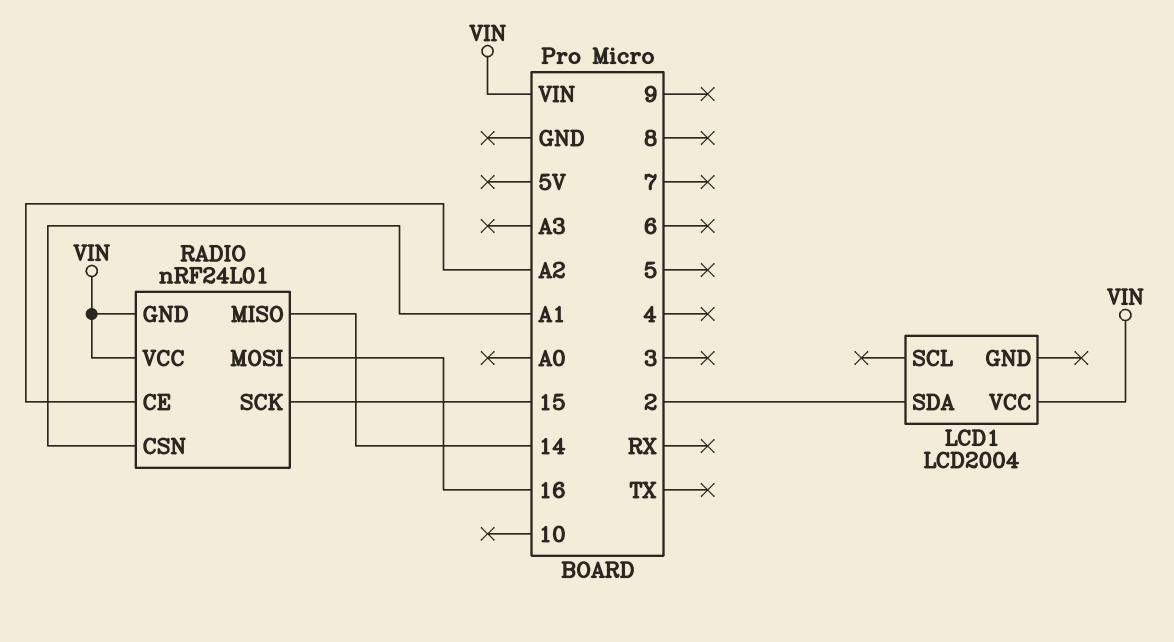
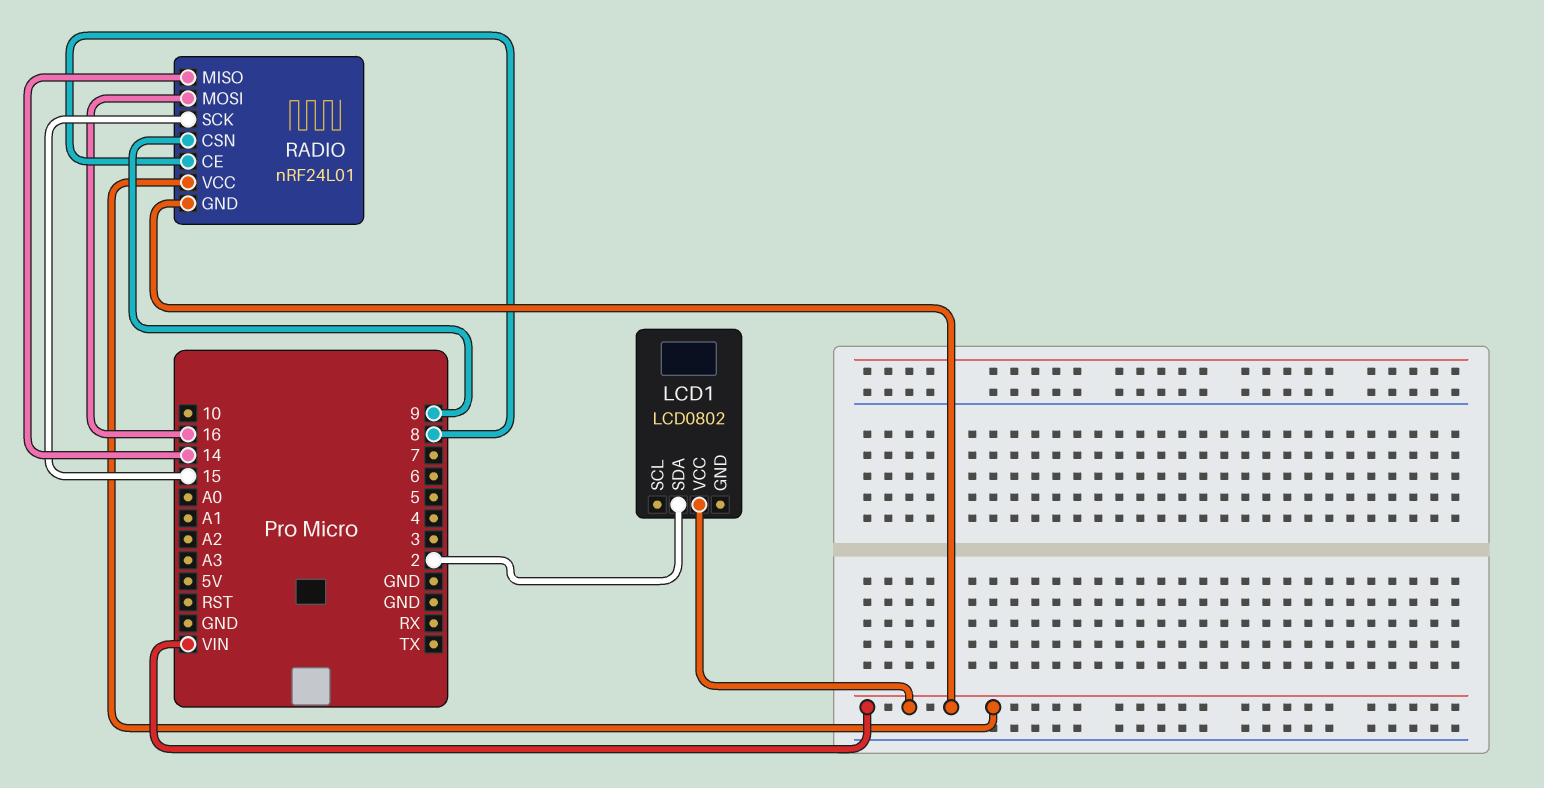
LCD1: LCD2004 -> LCD0802
RADIO pin CE: A2 -> 8
RADIO pin CSN: A1 -> 9

